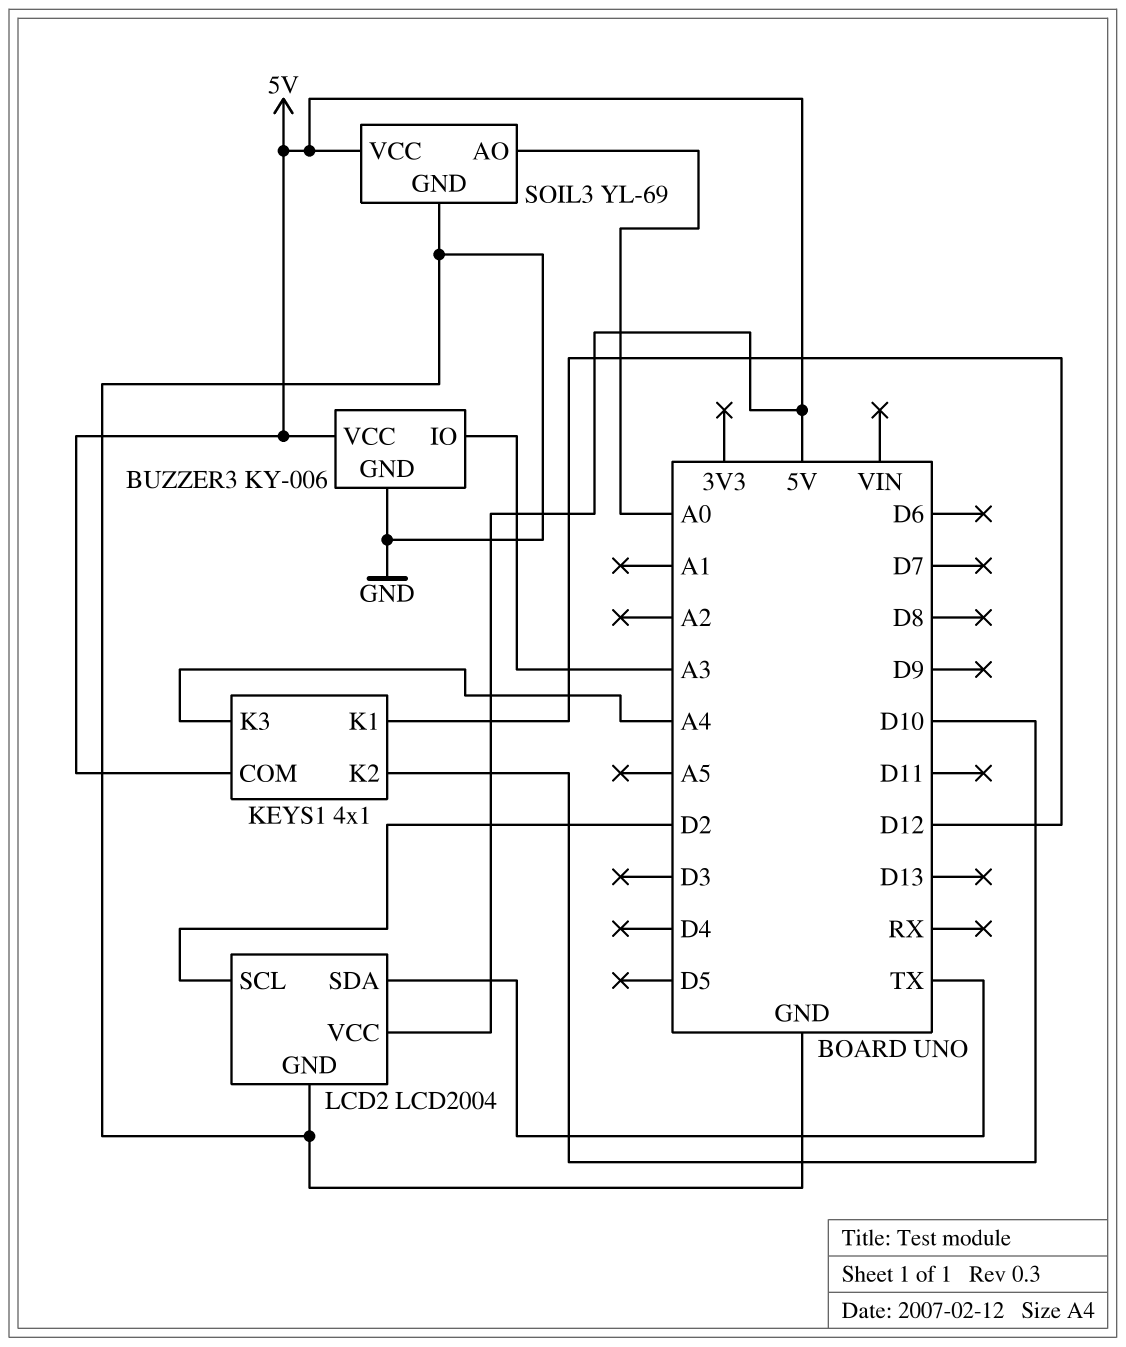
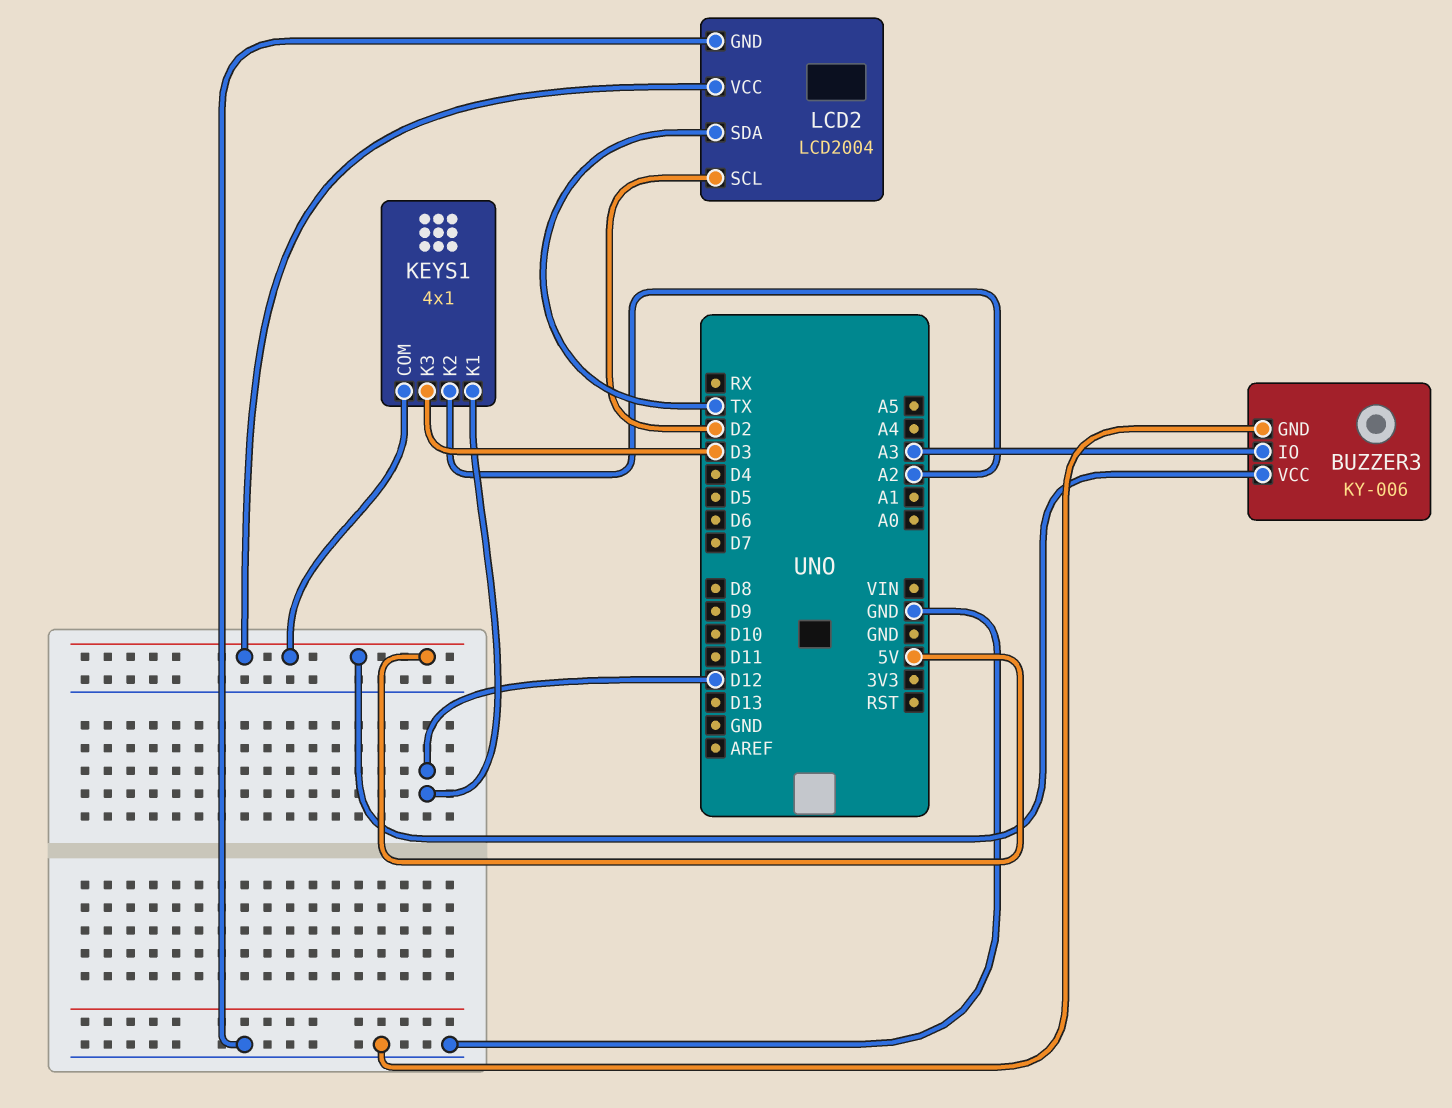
KEYS1 pin K2: D10 -> A2
KEYS1 pin K3: A4 -> D3
SOIL3: YL-69 -> none
SOIL3 pin AO: A0 -> none
SOIL3 pin GND: GND -> none
SOIL3 pin VCC: 5V -> none

